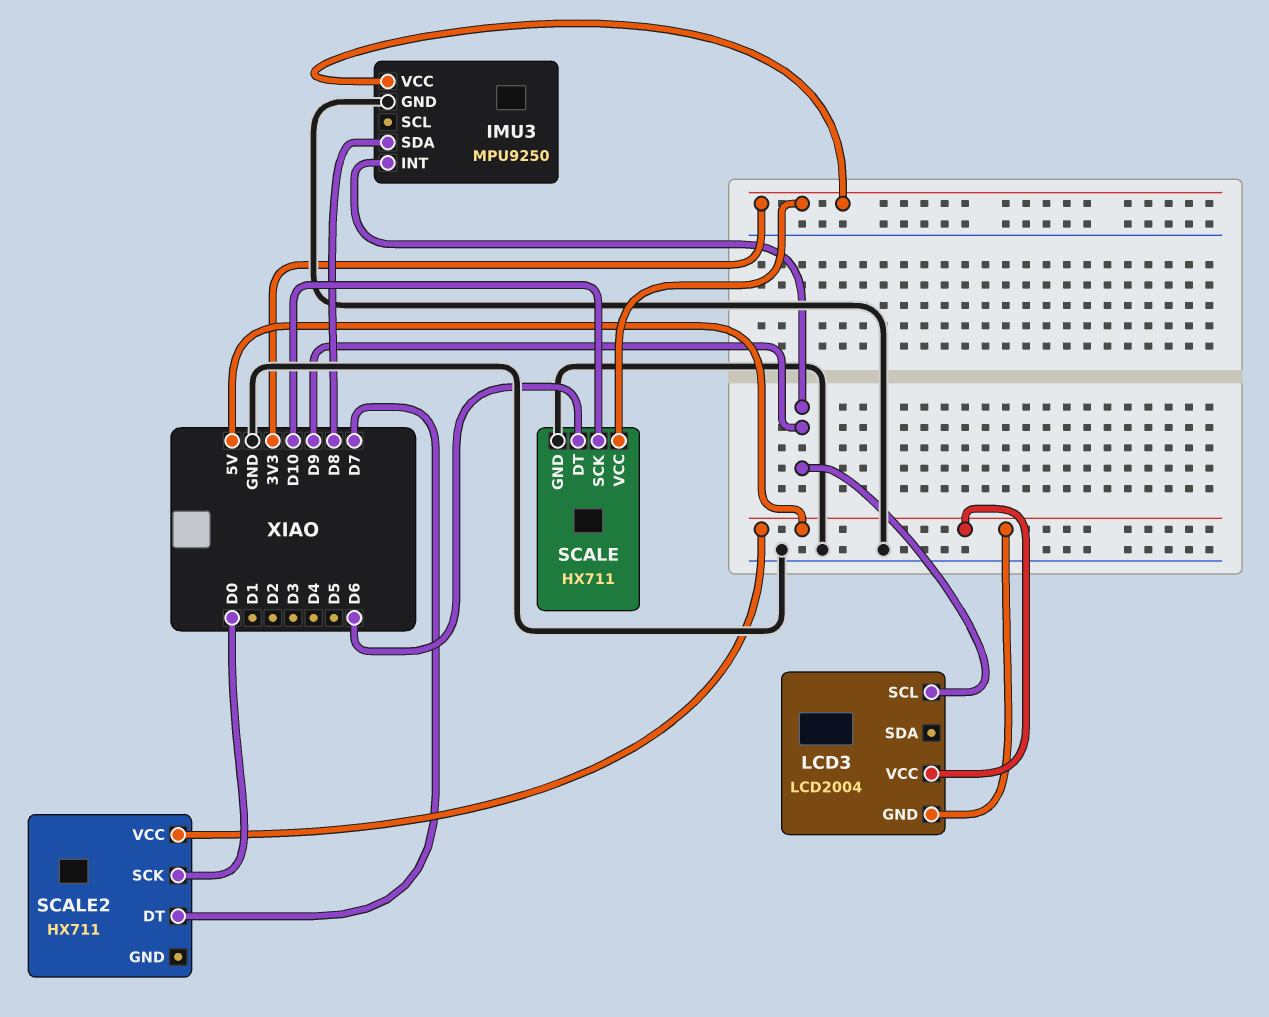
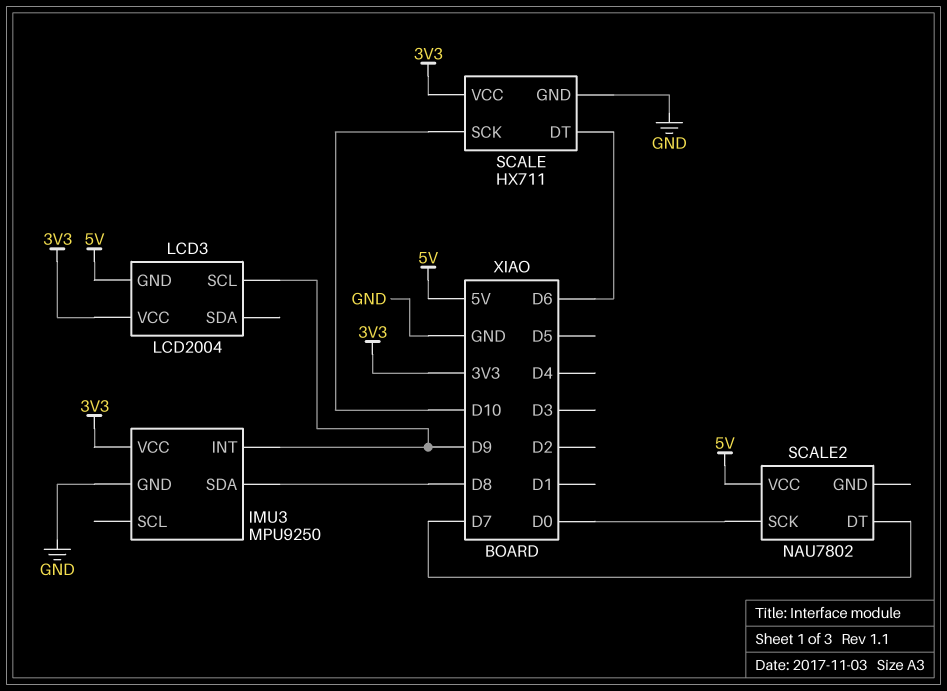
LCD3 pin VCC: 5V -> 3V3
SCALE2: HX711 -> NAU7802

